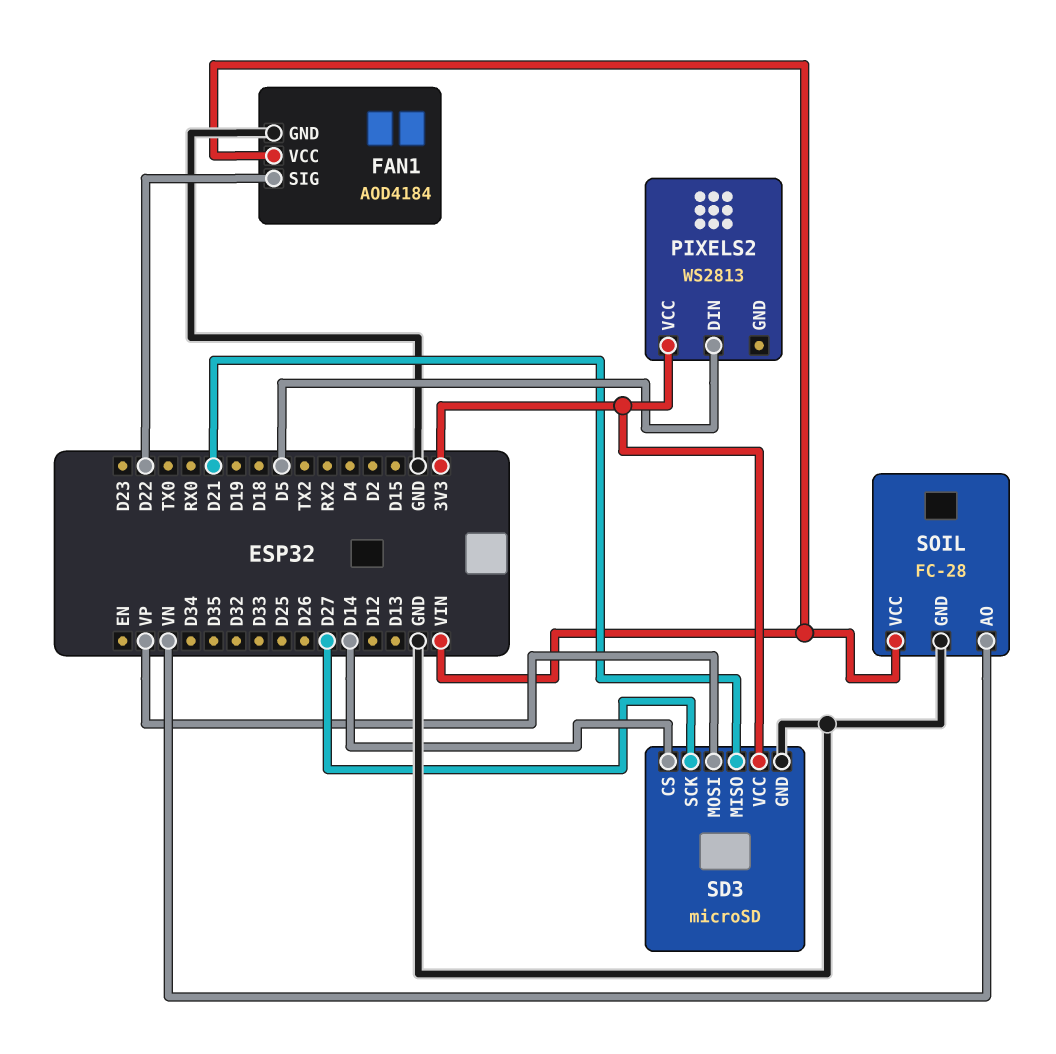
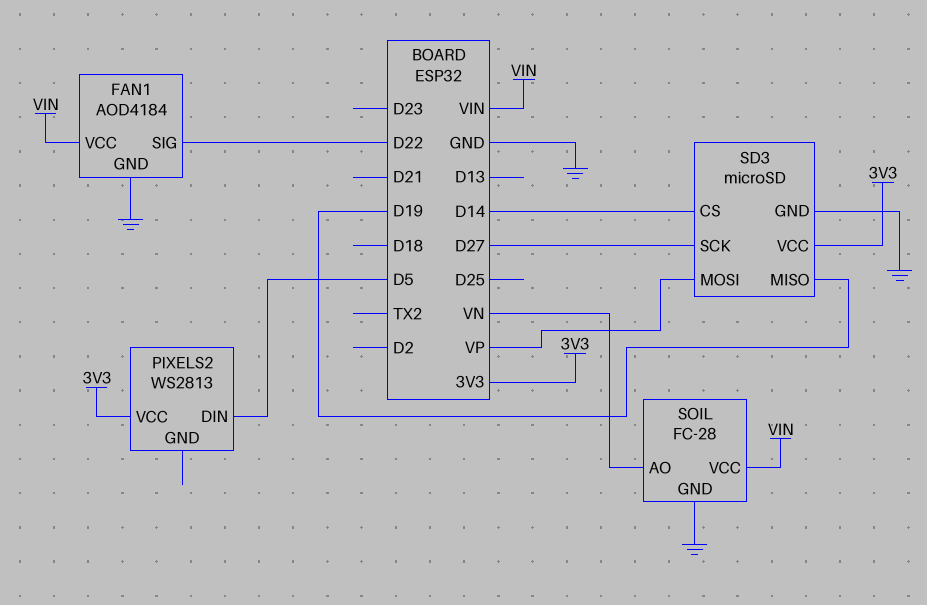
SD3 pin MISO: D21 -> D19

